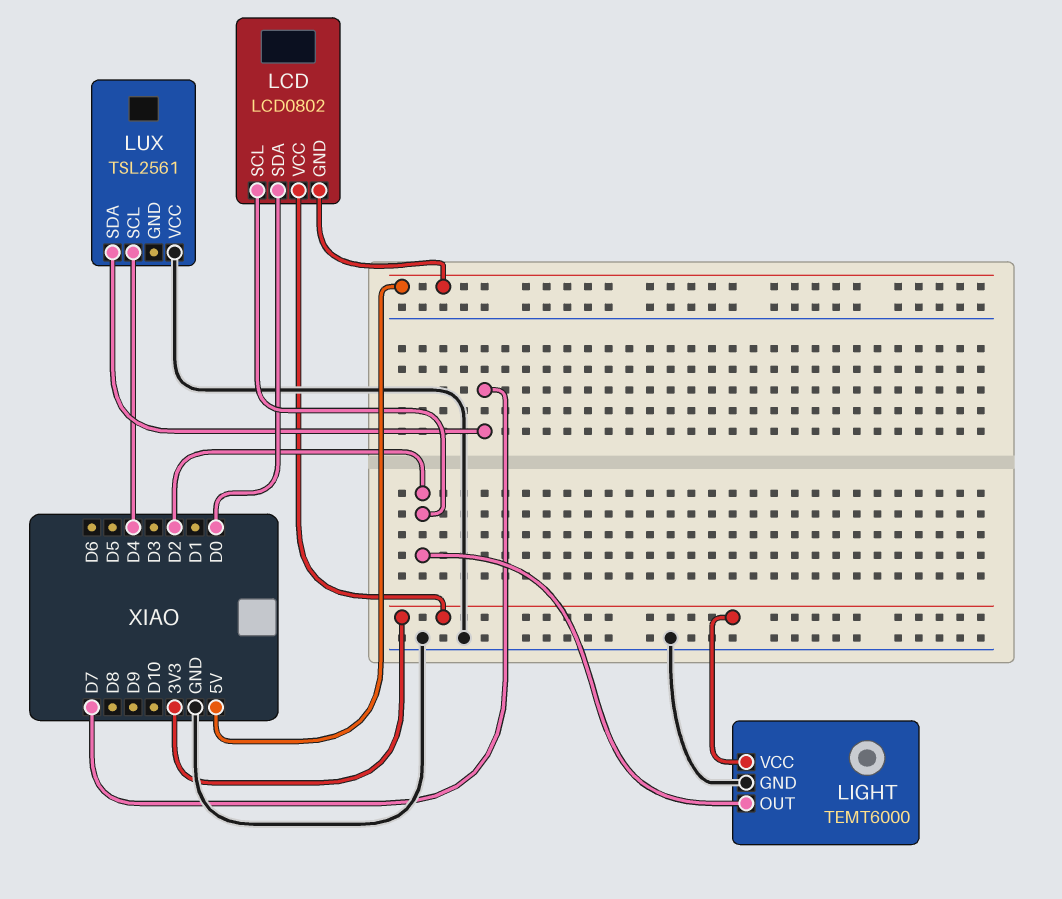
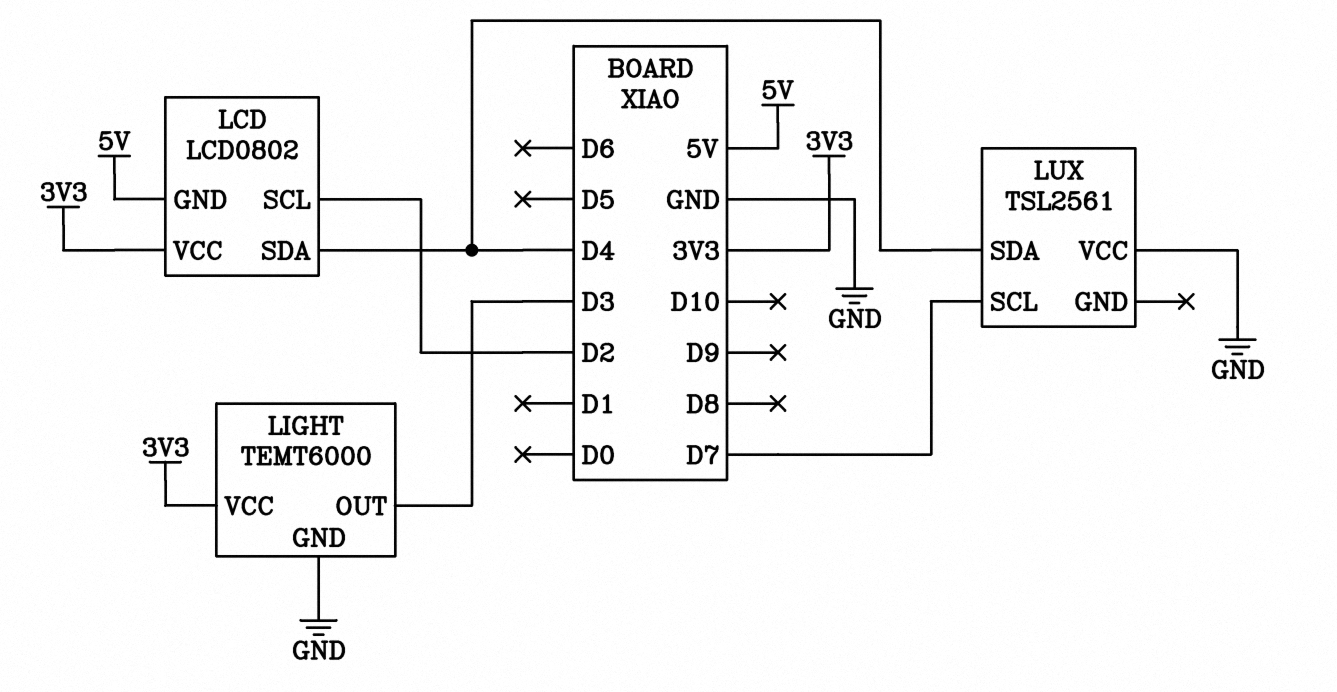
LCD pin SDA: D0 -> D4
LIGHT pin OUT: D2 -> D3
LUX pin SCL: D4 -> D7
LUX pin SDA: D7 -> D4

